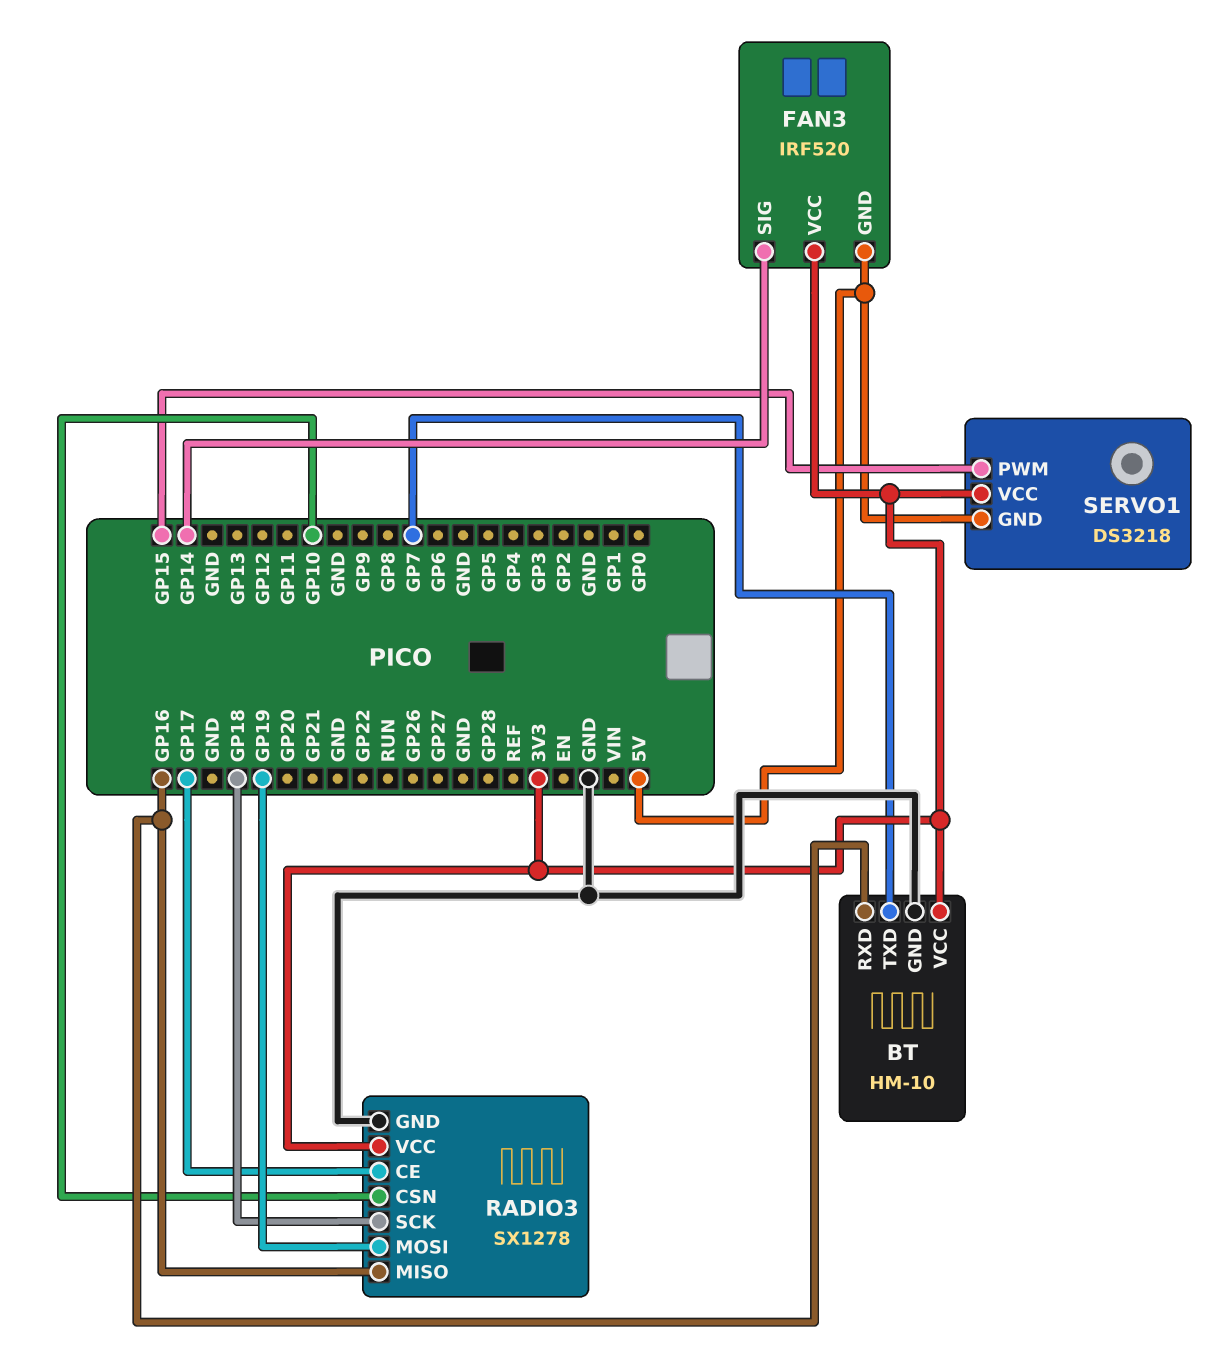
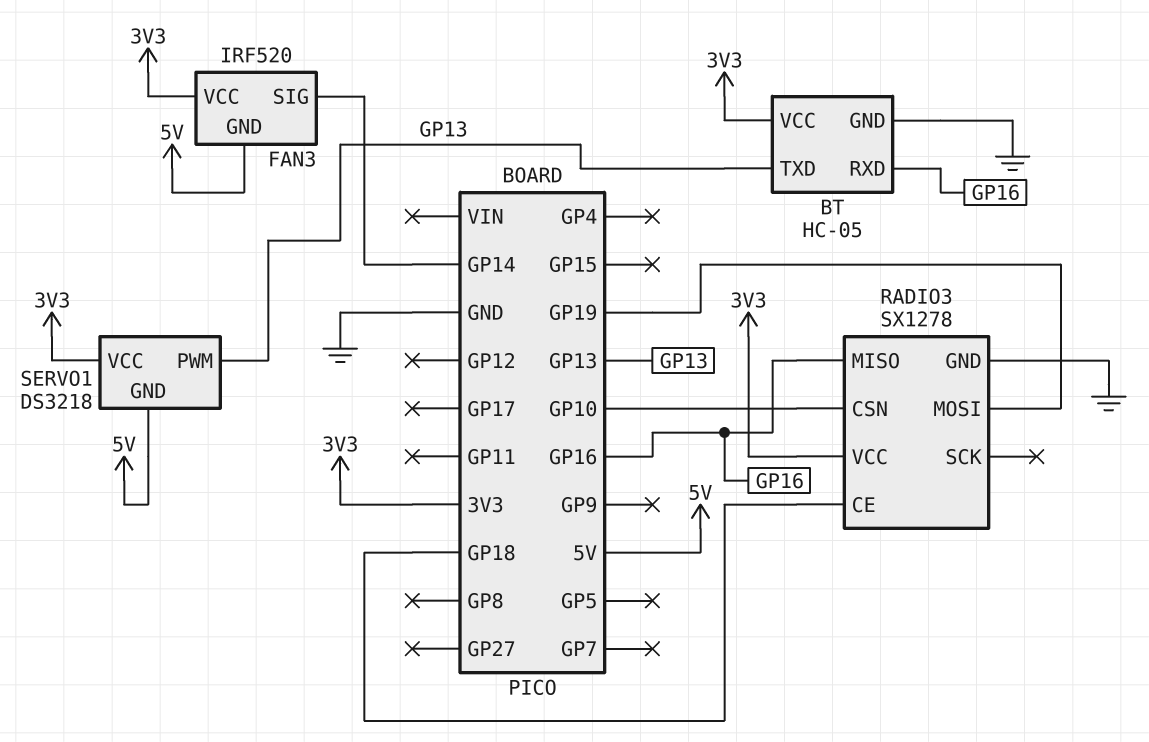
BT: HM-10 -> HC-05
BT pin TXD: GP7 -> GP13
RADIO3 pin CE: GP17 -> GP18
RADIO3 pin SCK: GP18 -> none
SERVO1 pin PWM: GP15 -> GP13

